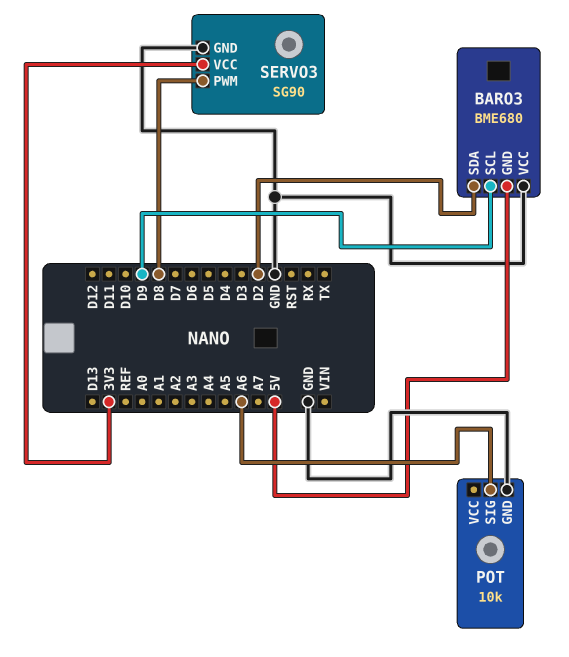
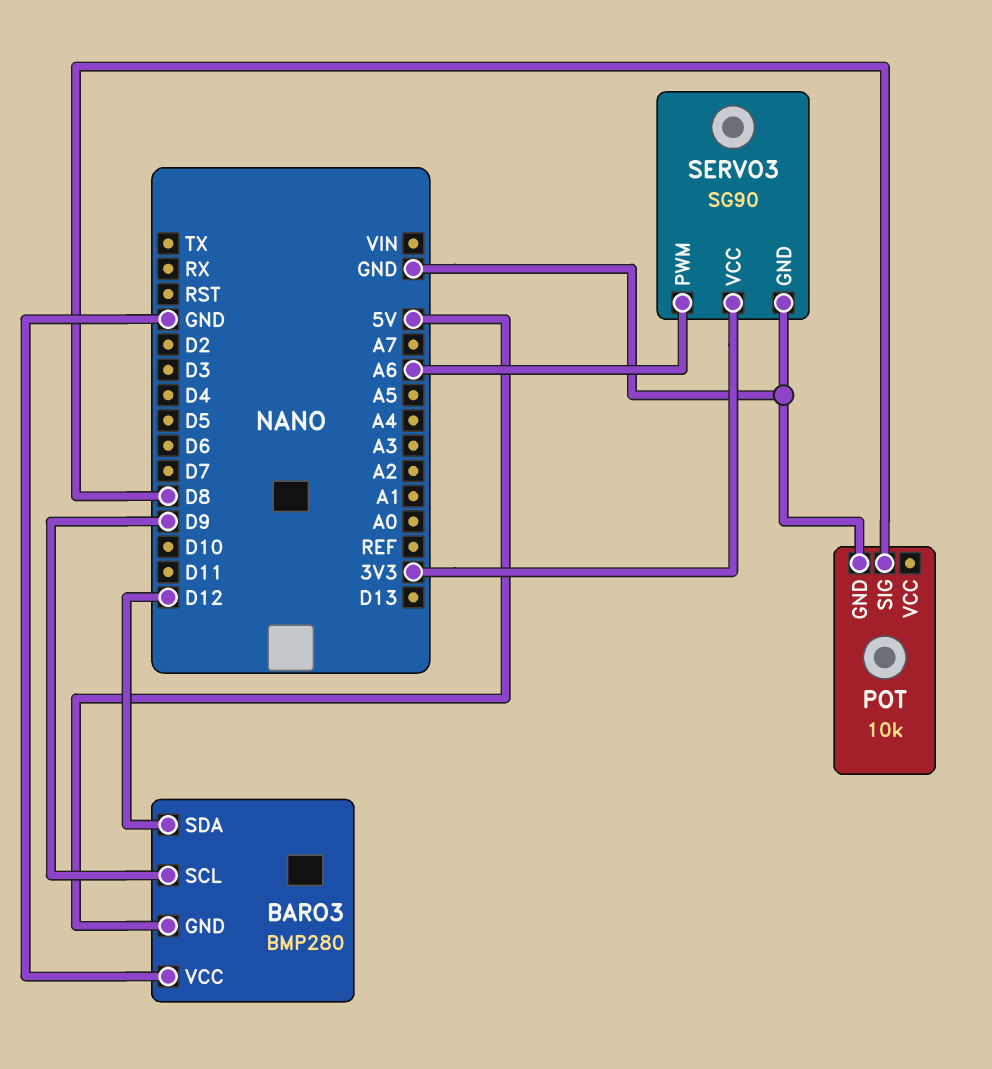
BARO3: BME680 -> BMP280
BARO3 pin SDA: D2 -> D12
POT pin SIG: A6 -> D8
SERVO3 pin PWM: D8 -> A6

